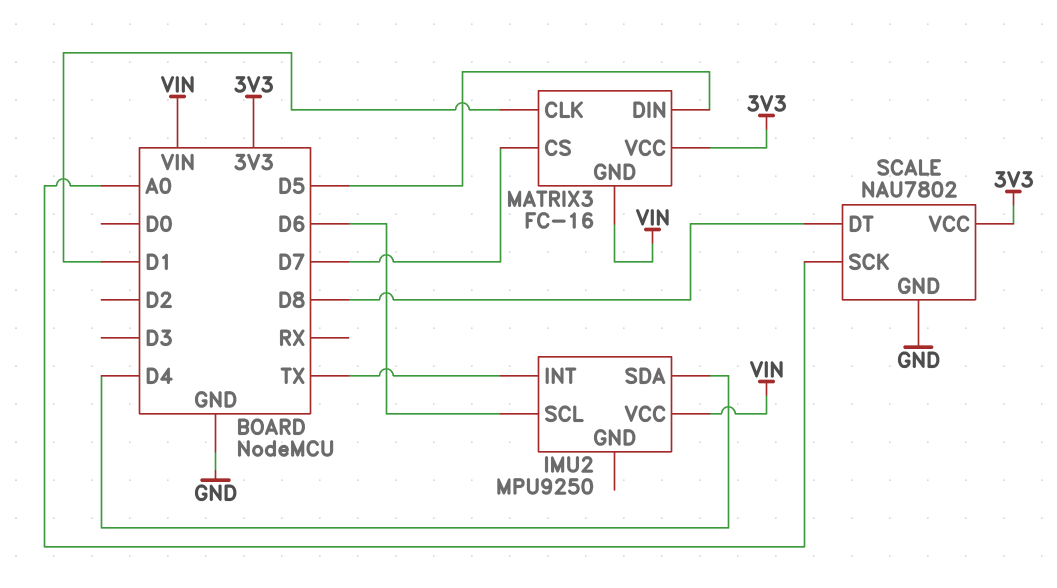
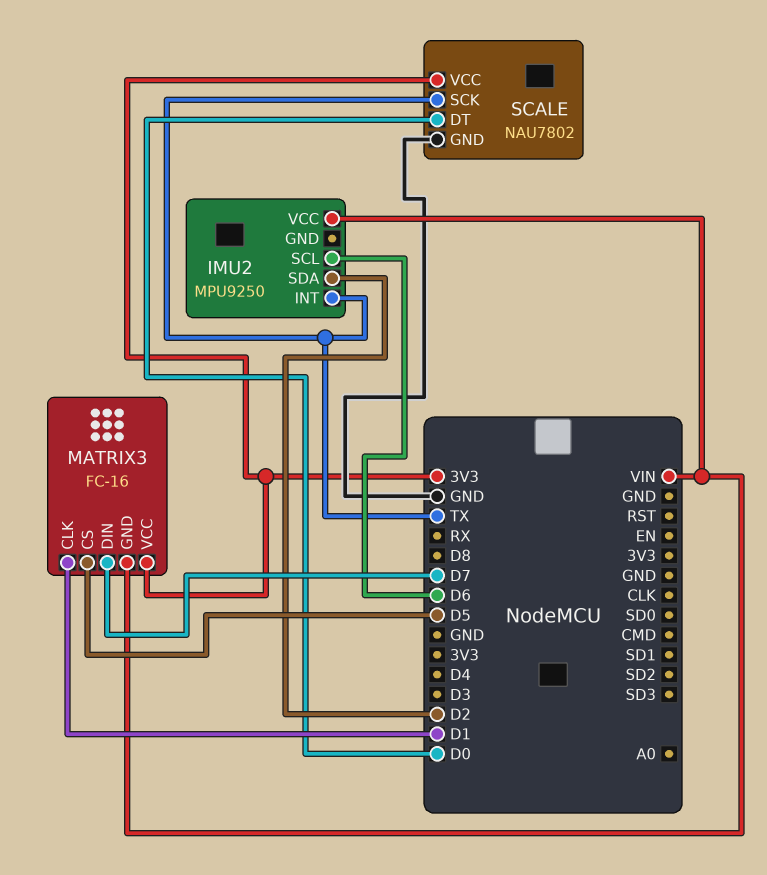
IMU2 pin SDA: D4 -> D2
MATRIX3 pin CS: D7 -> D5
MATRIX3 pin DIN: D5 -> D7
SCALE pin DT: D8 -> D0
SCALE pin SCK: A0 -> TX

